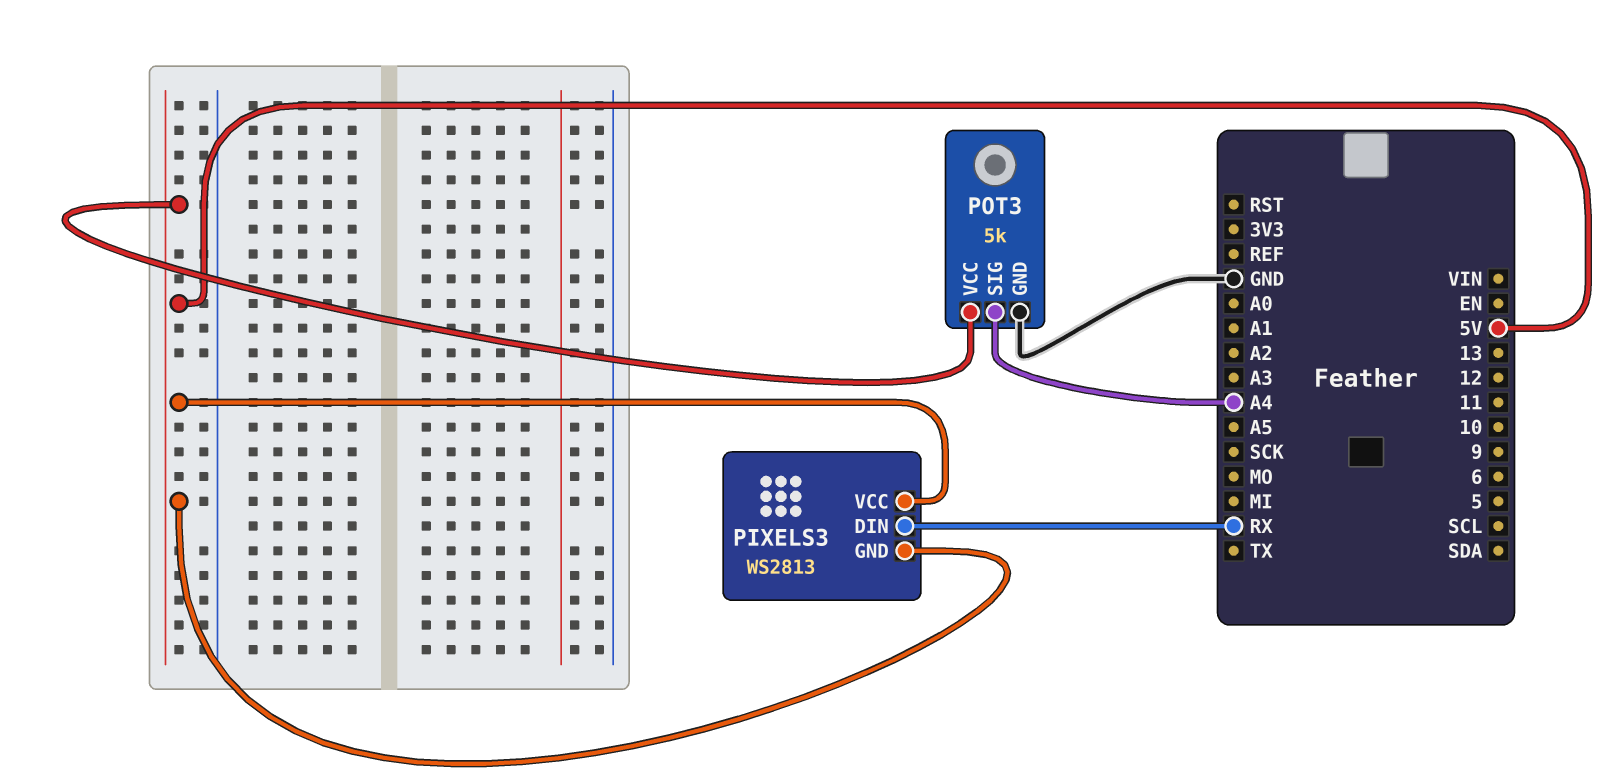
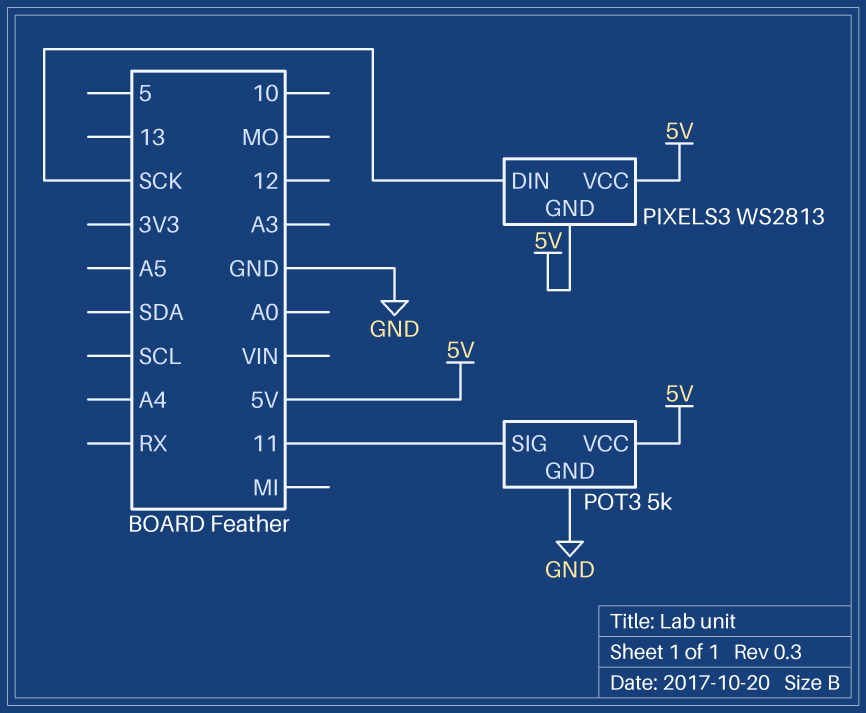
PIXELS3 pin DIN: RX -> SCK
POT3 pin SIG: A4 -> 11

